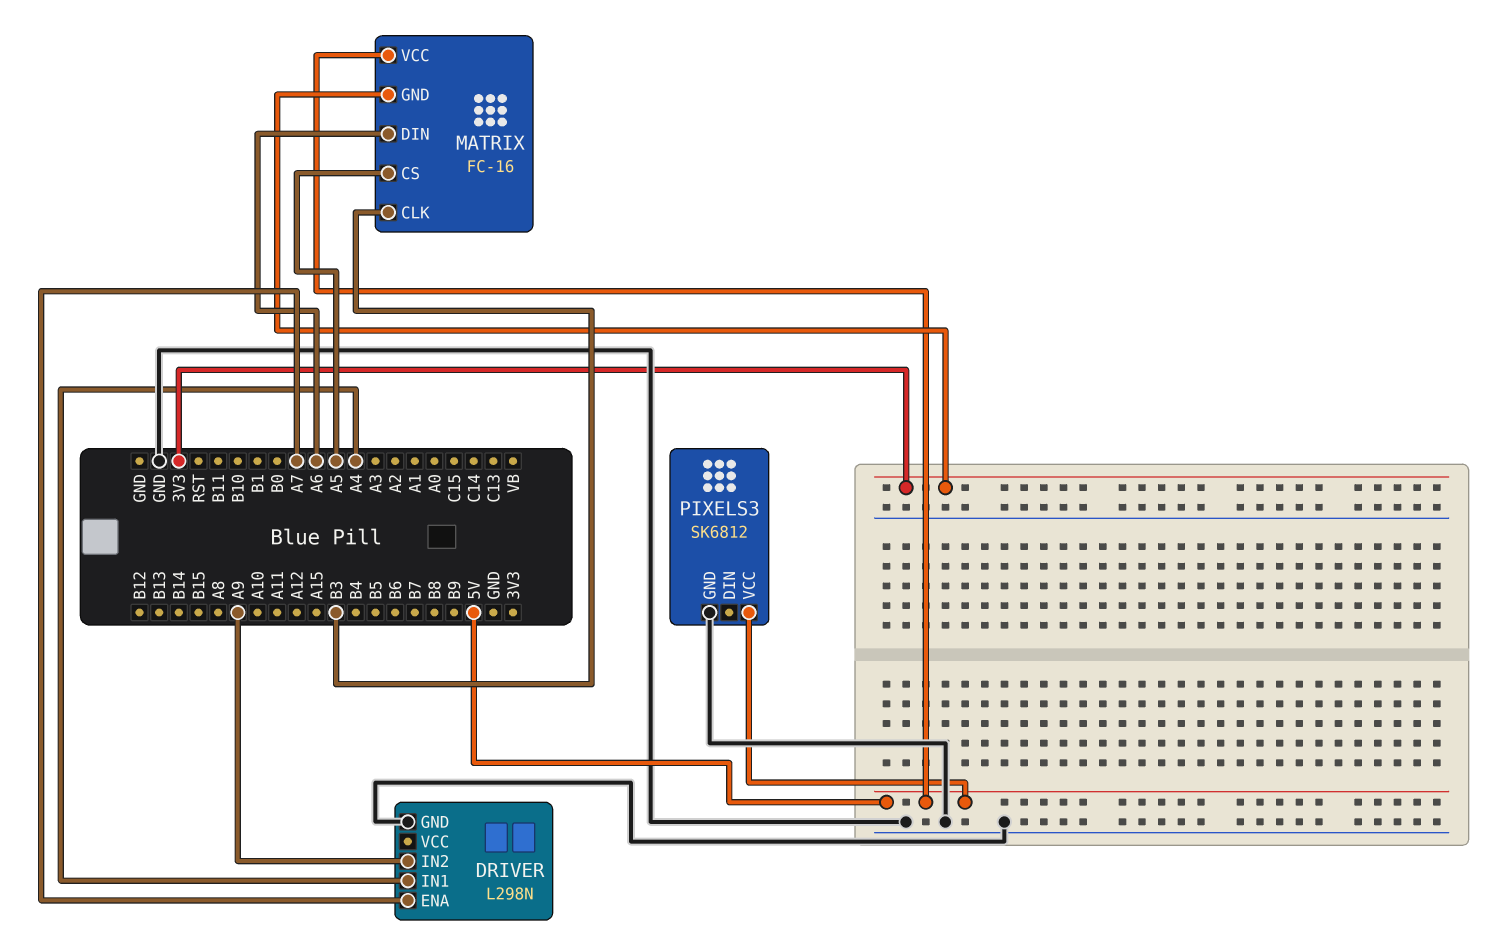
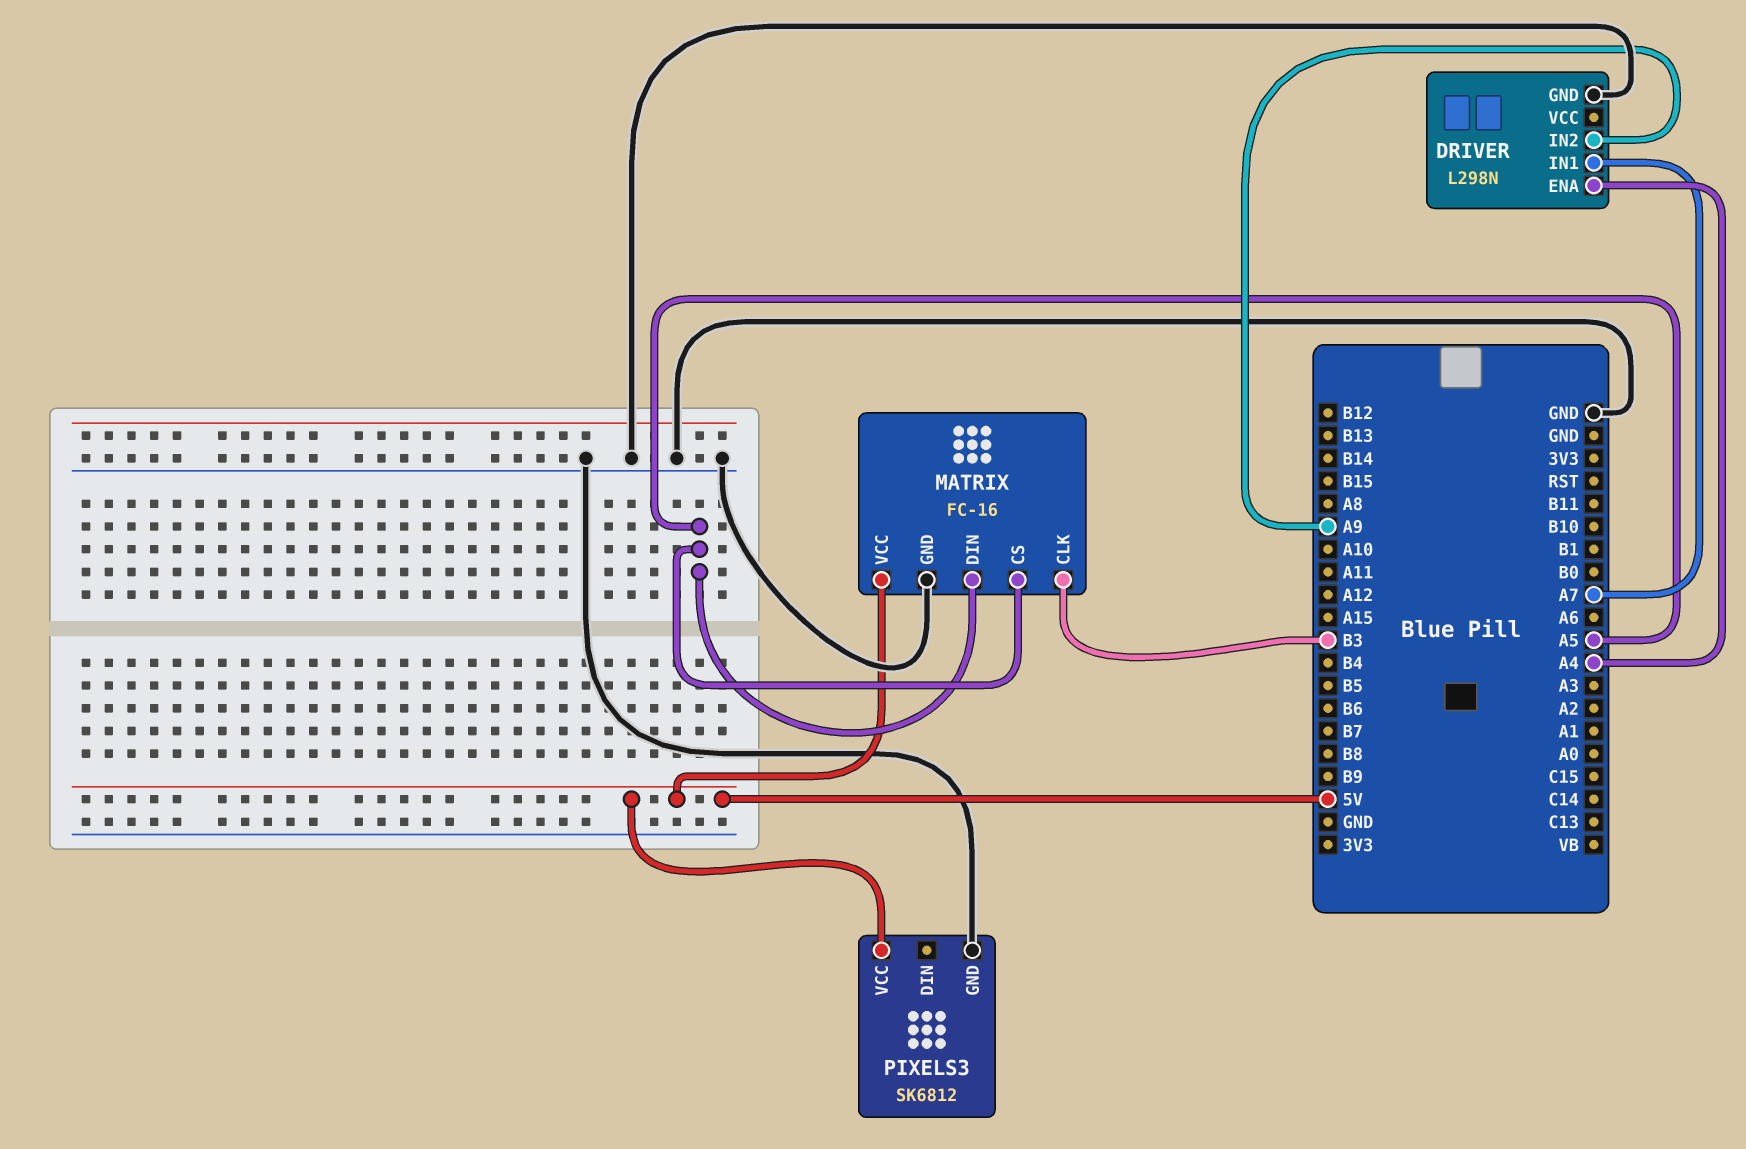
DRIVER pin ENA: A7 -> A4
DRIVER pin IN1: A4 -> A7
MATRIX pin DIN: A6 -> A5
MATRIX pin GND: 3V3 -> GND

